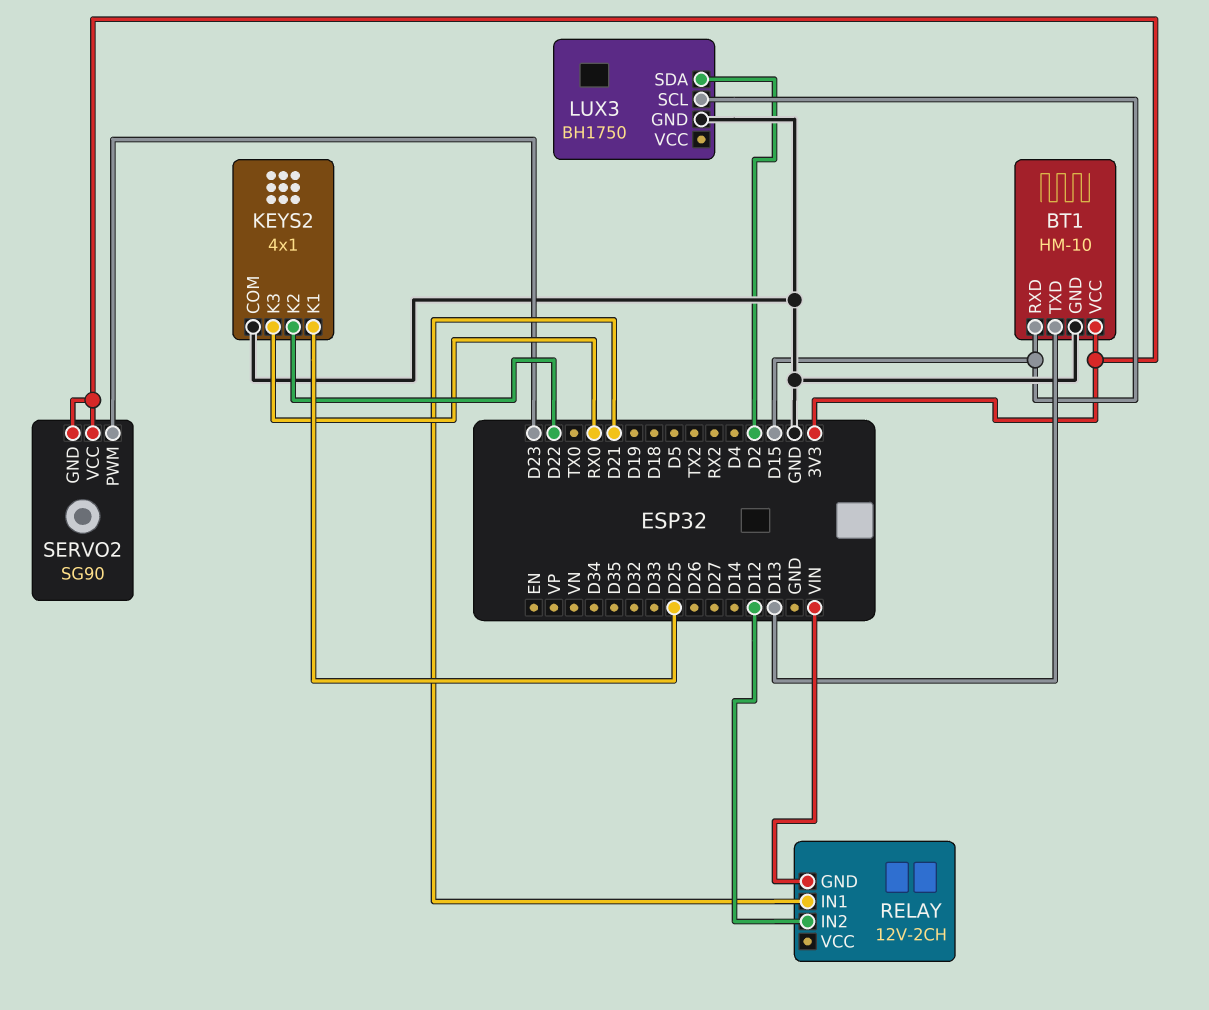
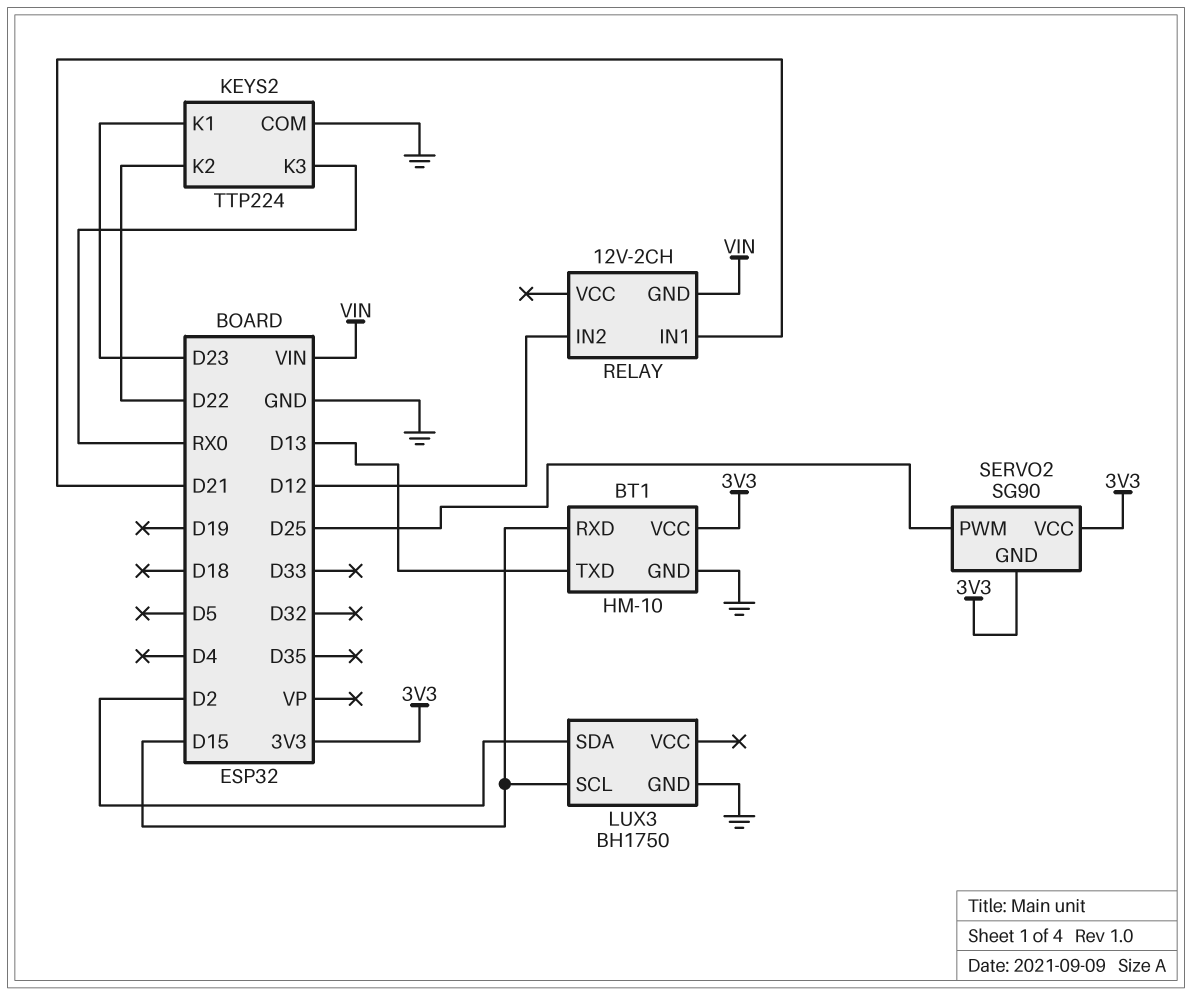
KEYS2: 4x1 -> TTP224
KEYS2 pin K1: D25 -> D23
SERVO2 pin PWM: D23 -> D25

